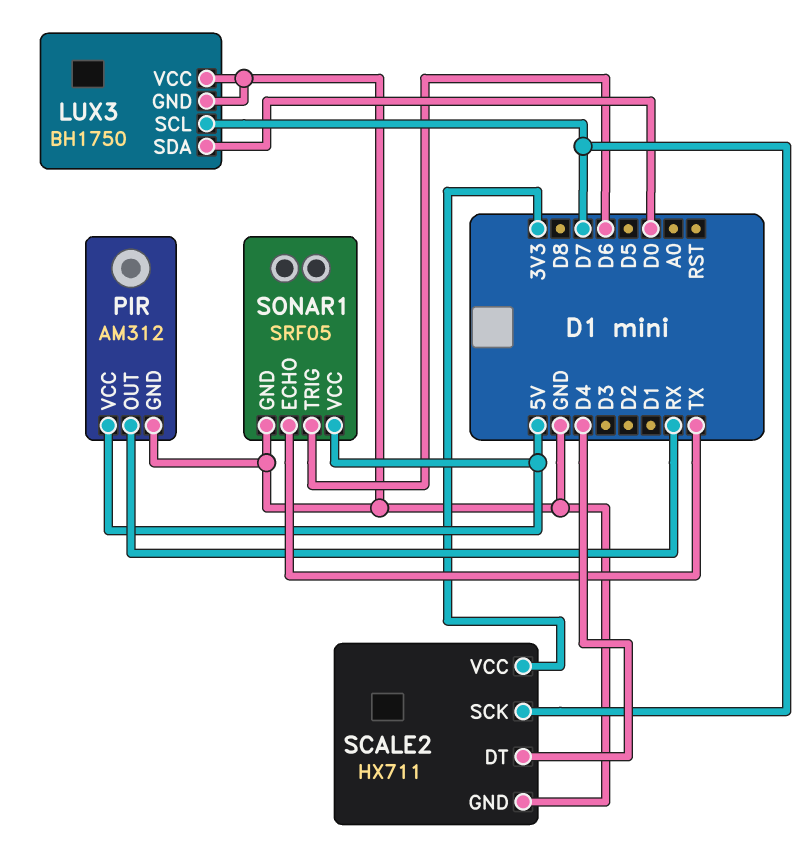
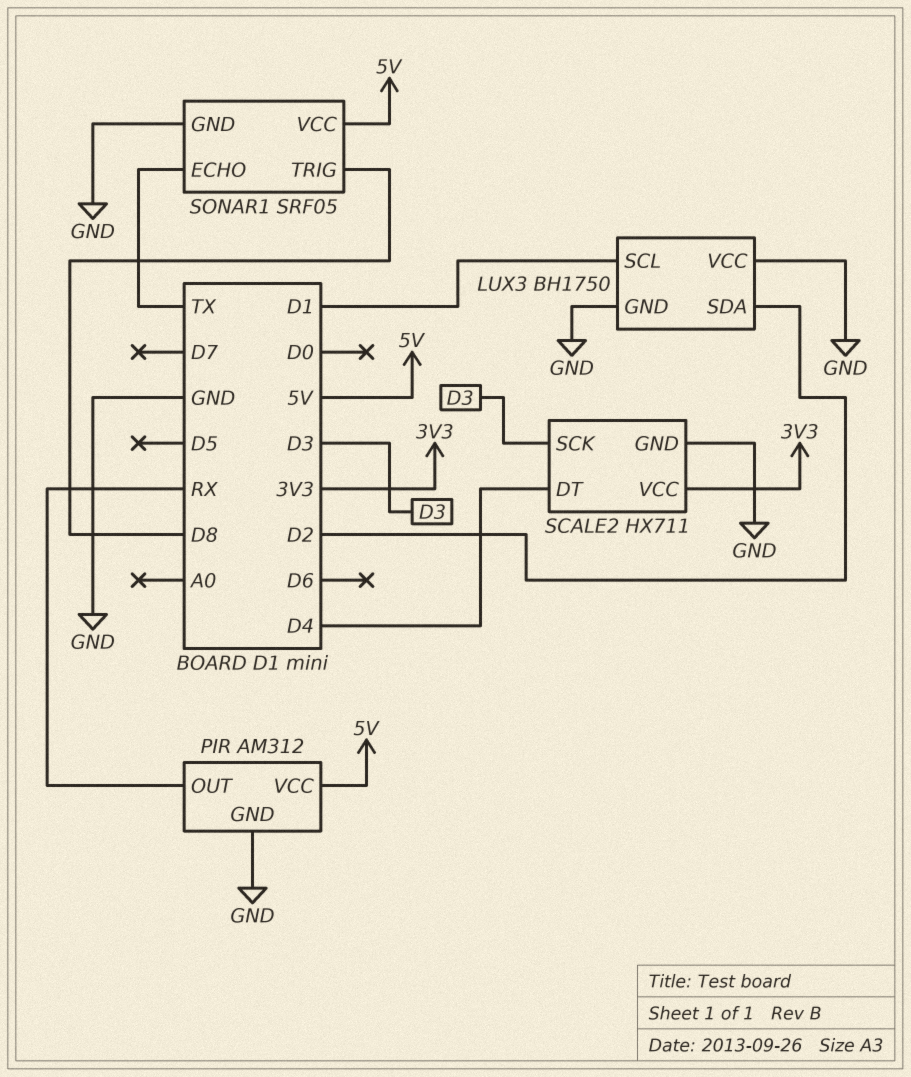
LUX3 pin SCL: D7 -> D1
LUX3 pin SDA: D0 -> D2
SCALE2 pin SCK: D7 -> D3
SONAR1 pin TRIG: D6 -> D8

